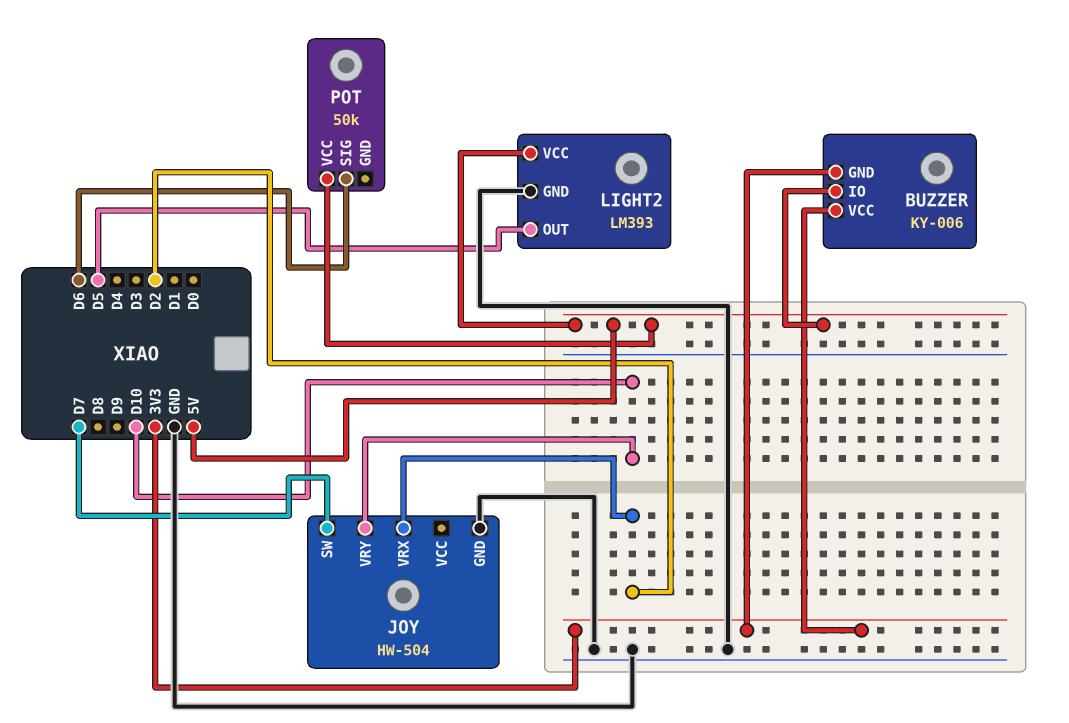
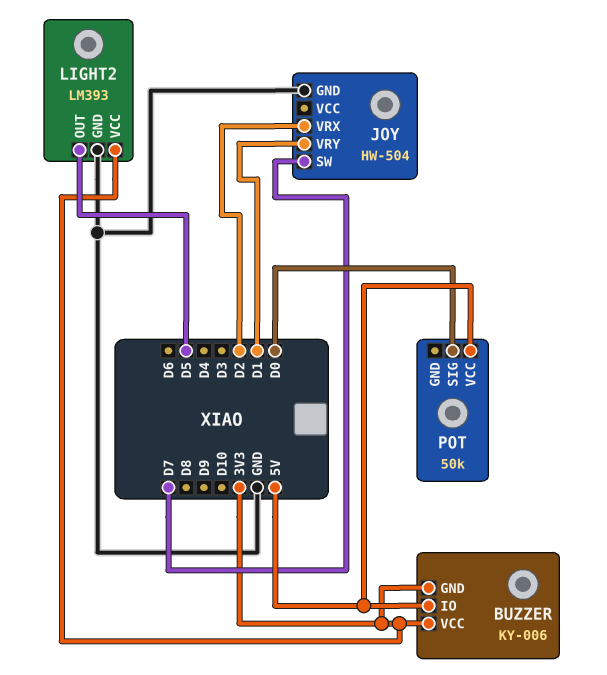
JOY pin VRY: D10 -> D1
LIGHT2 pin VCC: 5V -> 3V3
POT pin SIG: D6 -> D0

